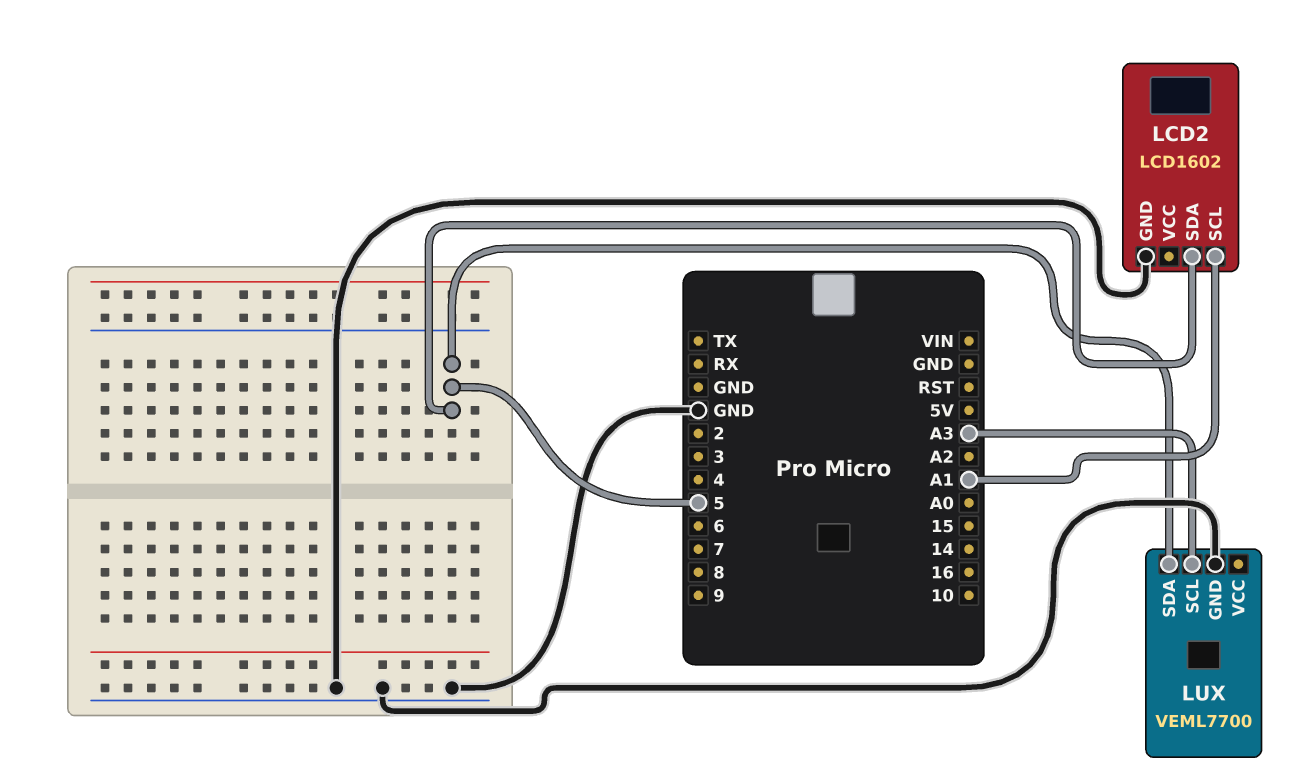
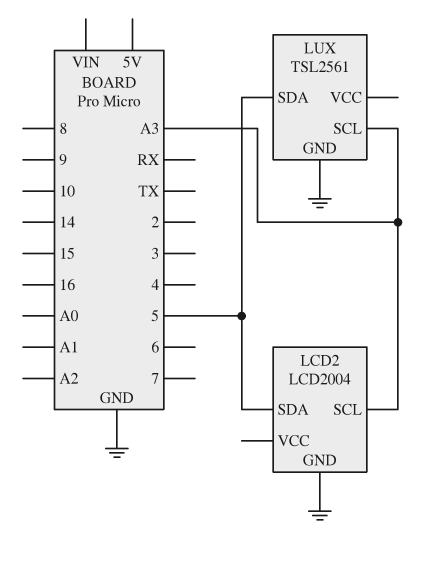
LCD2: LCD1602 -> LCD2004
LCD2 pin SCL: A1 -> A3
LUX: VEML7700 -> TSL2561

